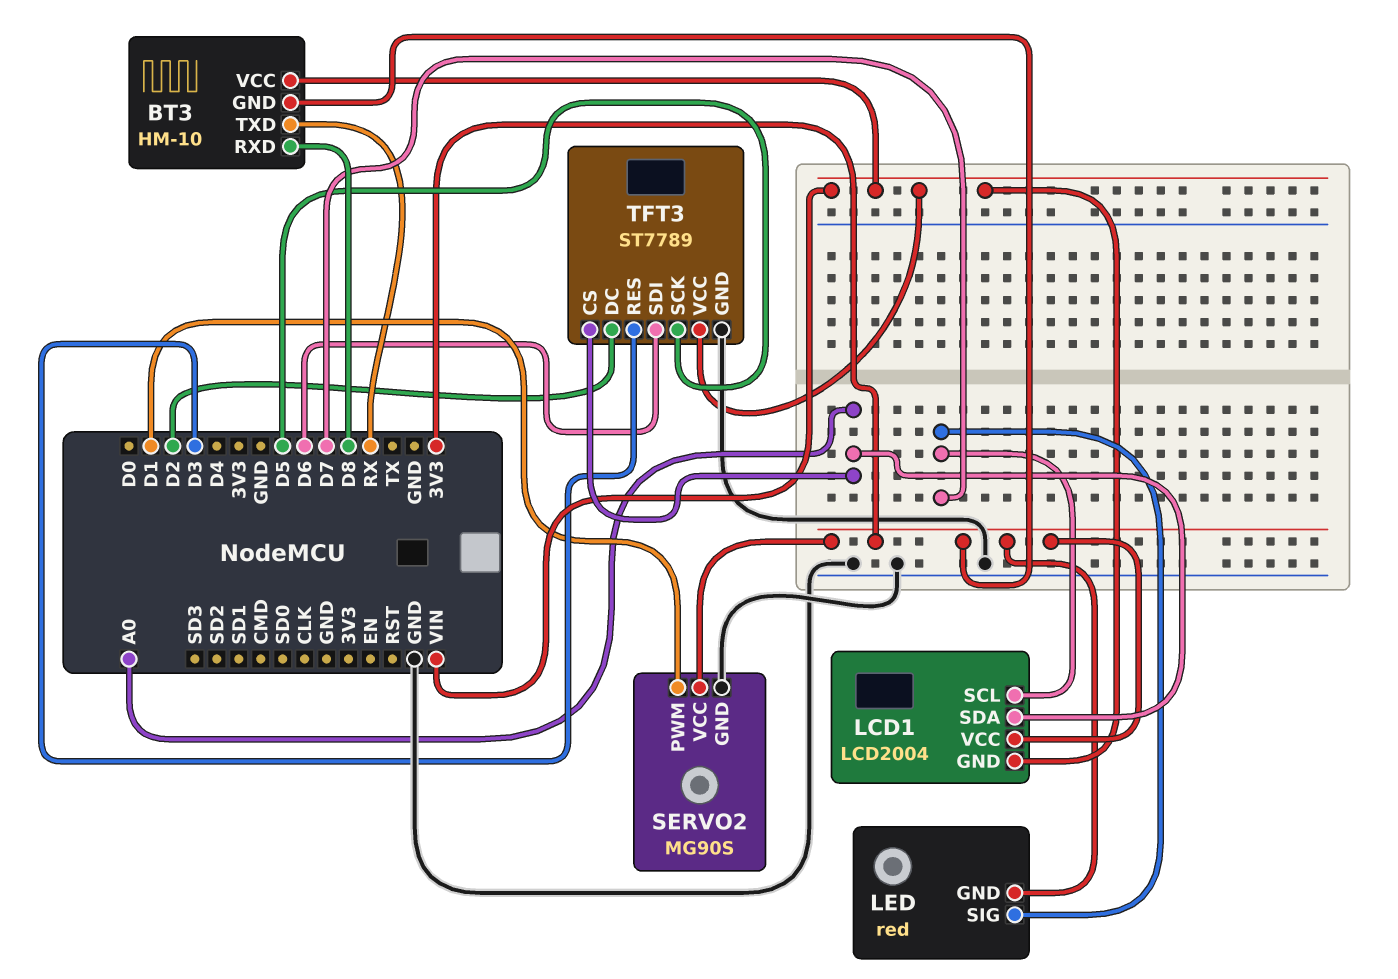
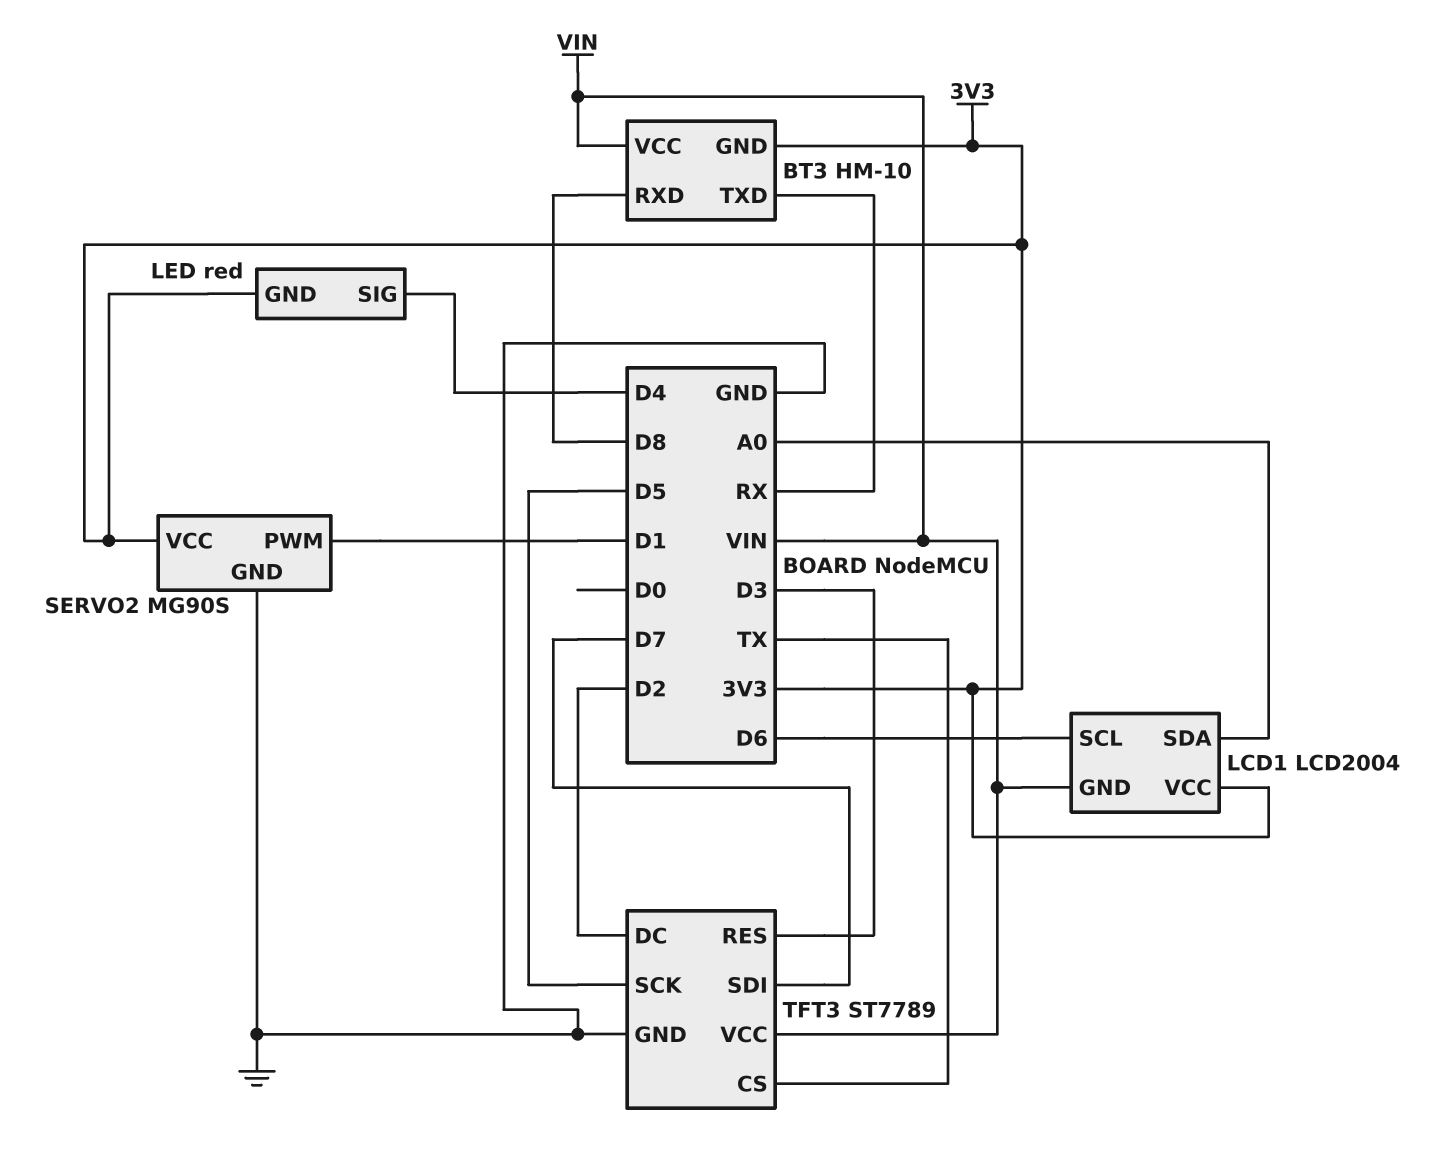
LCD1 pin SCL: D7 -> D6
LED pin SIG: D7 -> D4
TFT3 pin CS: A0 -> TX
TFT3 pin SDI: D6 -> D7

